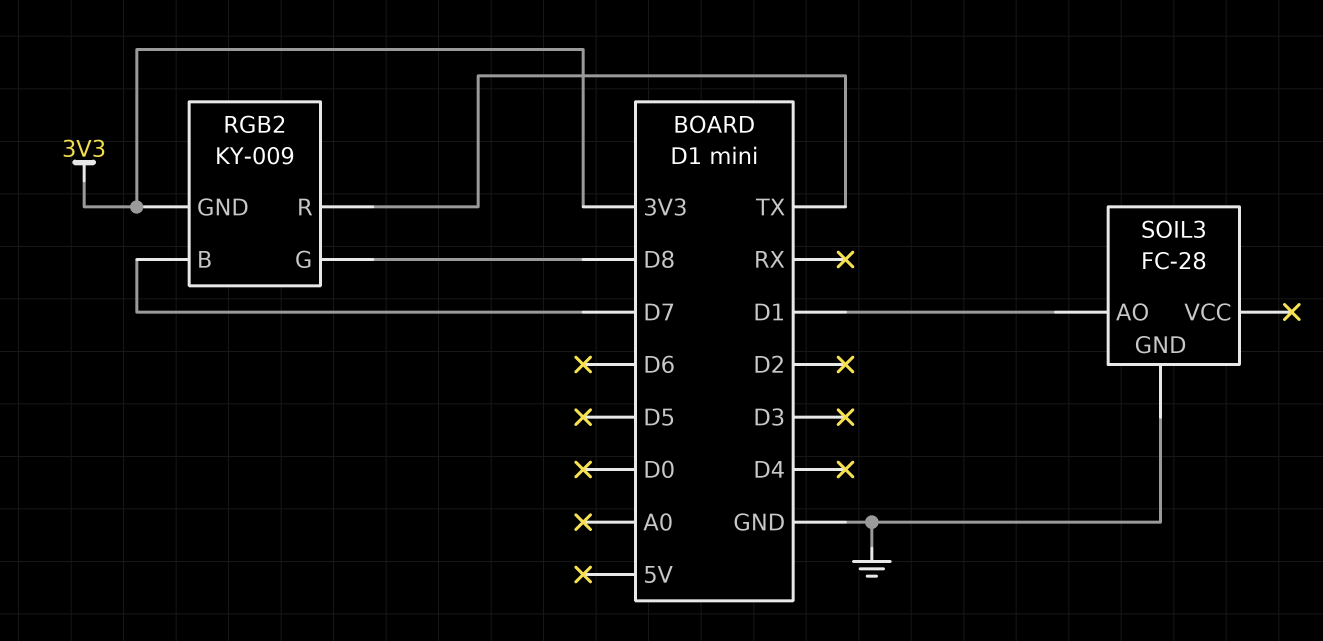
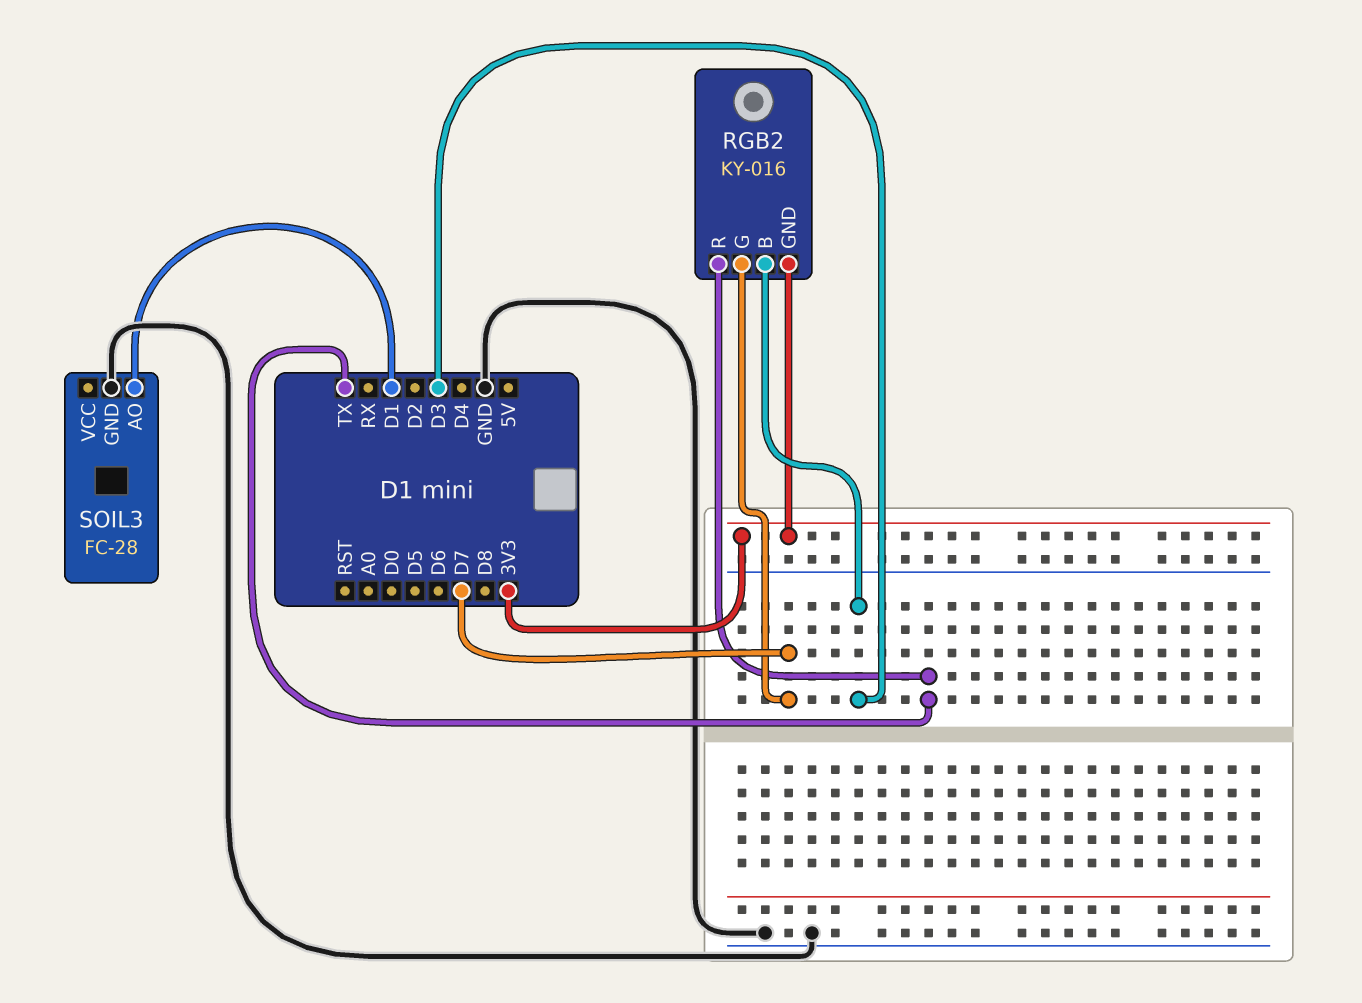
RGB2: KY-009 -> KY-016
RGB2 pin B: D7 -> D3
RGB2 pin G: D8 -> D7

